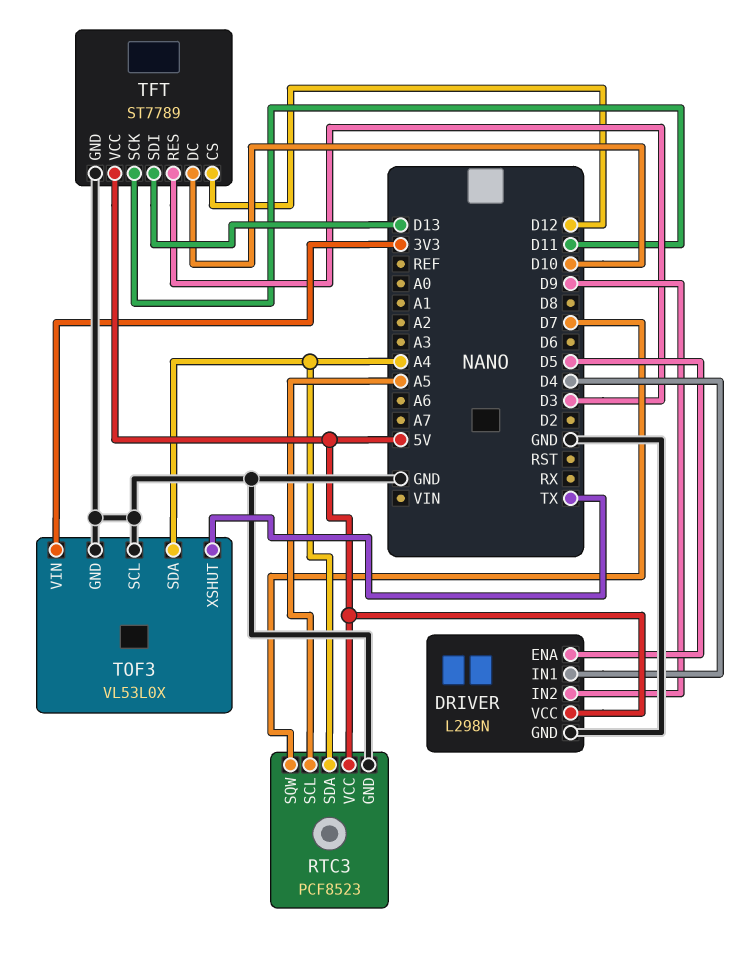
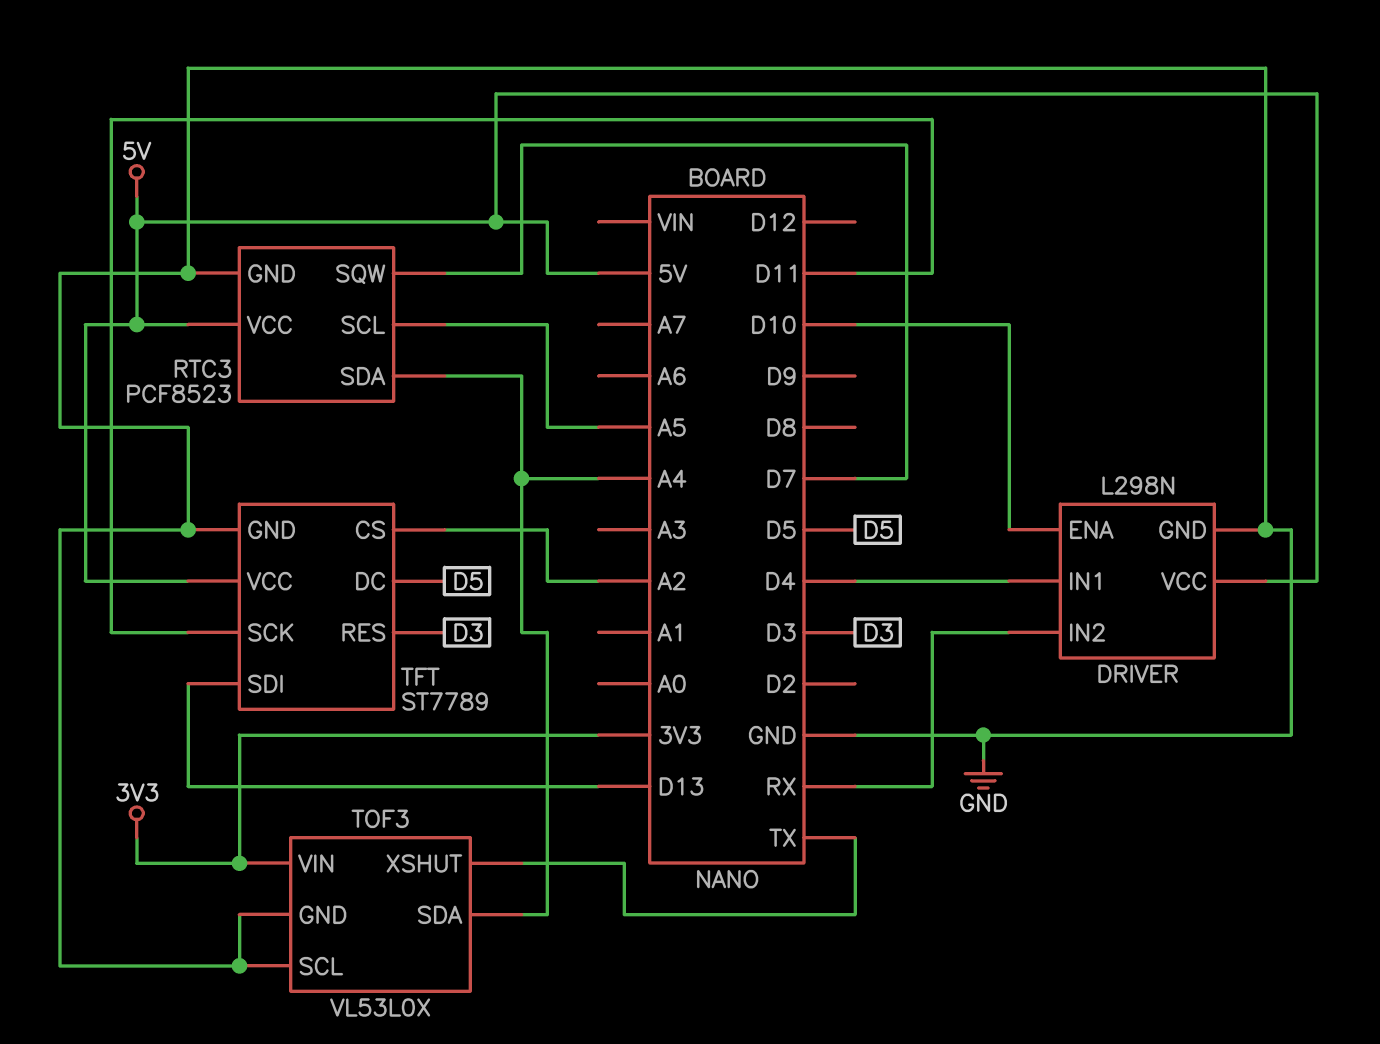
DRIVER pin ENA: D5 -> D10
DRIVER pin IN2: D9 -> RX
TFT pin CS: D12 -> A2
TFT pin DC: D10 -> D5

